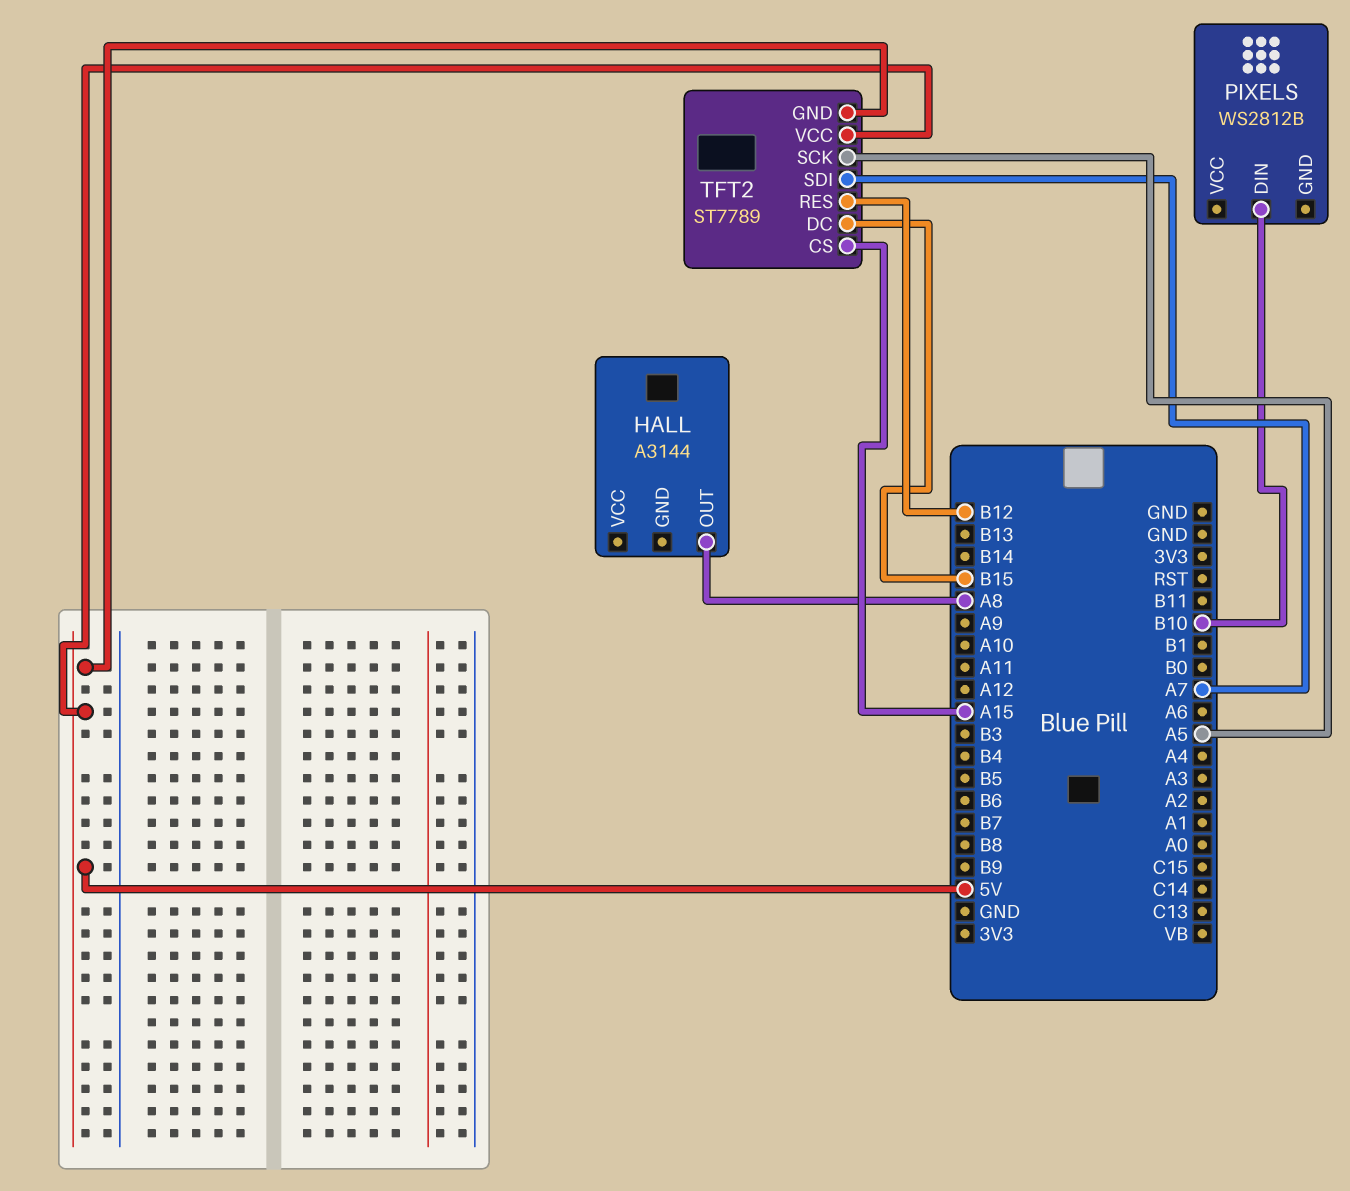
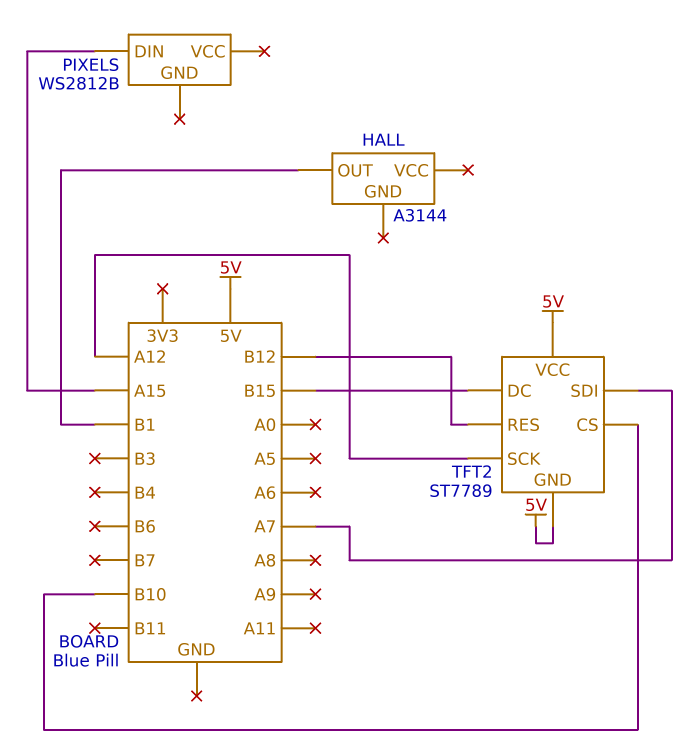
HALL pin OUT: A8 -> B1
PIXELS pin DIN: B10 -> A15
TFT2 pin CS: A15 -> B10
TFT2 pin SCK: A5 -> A12

